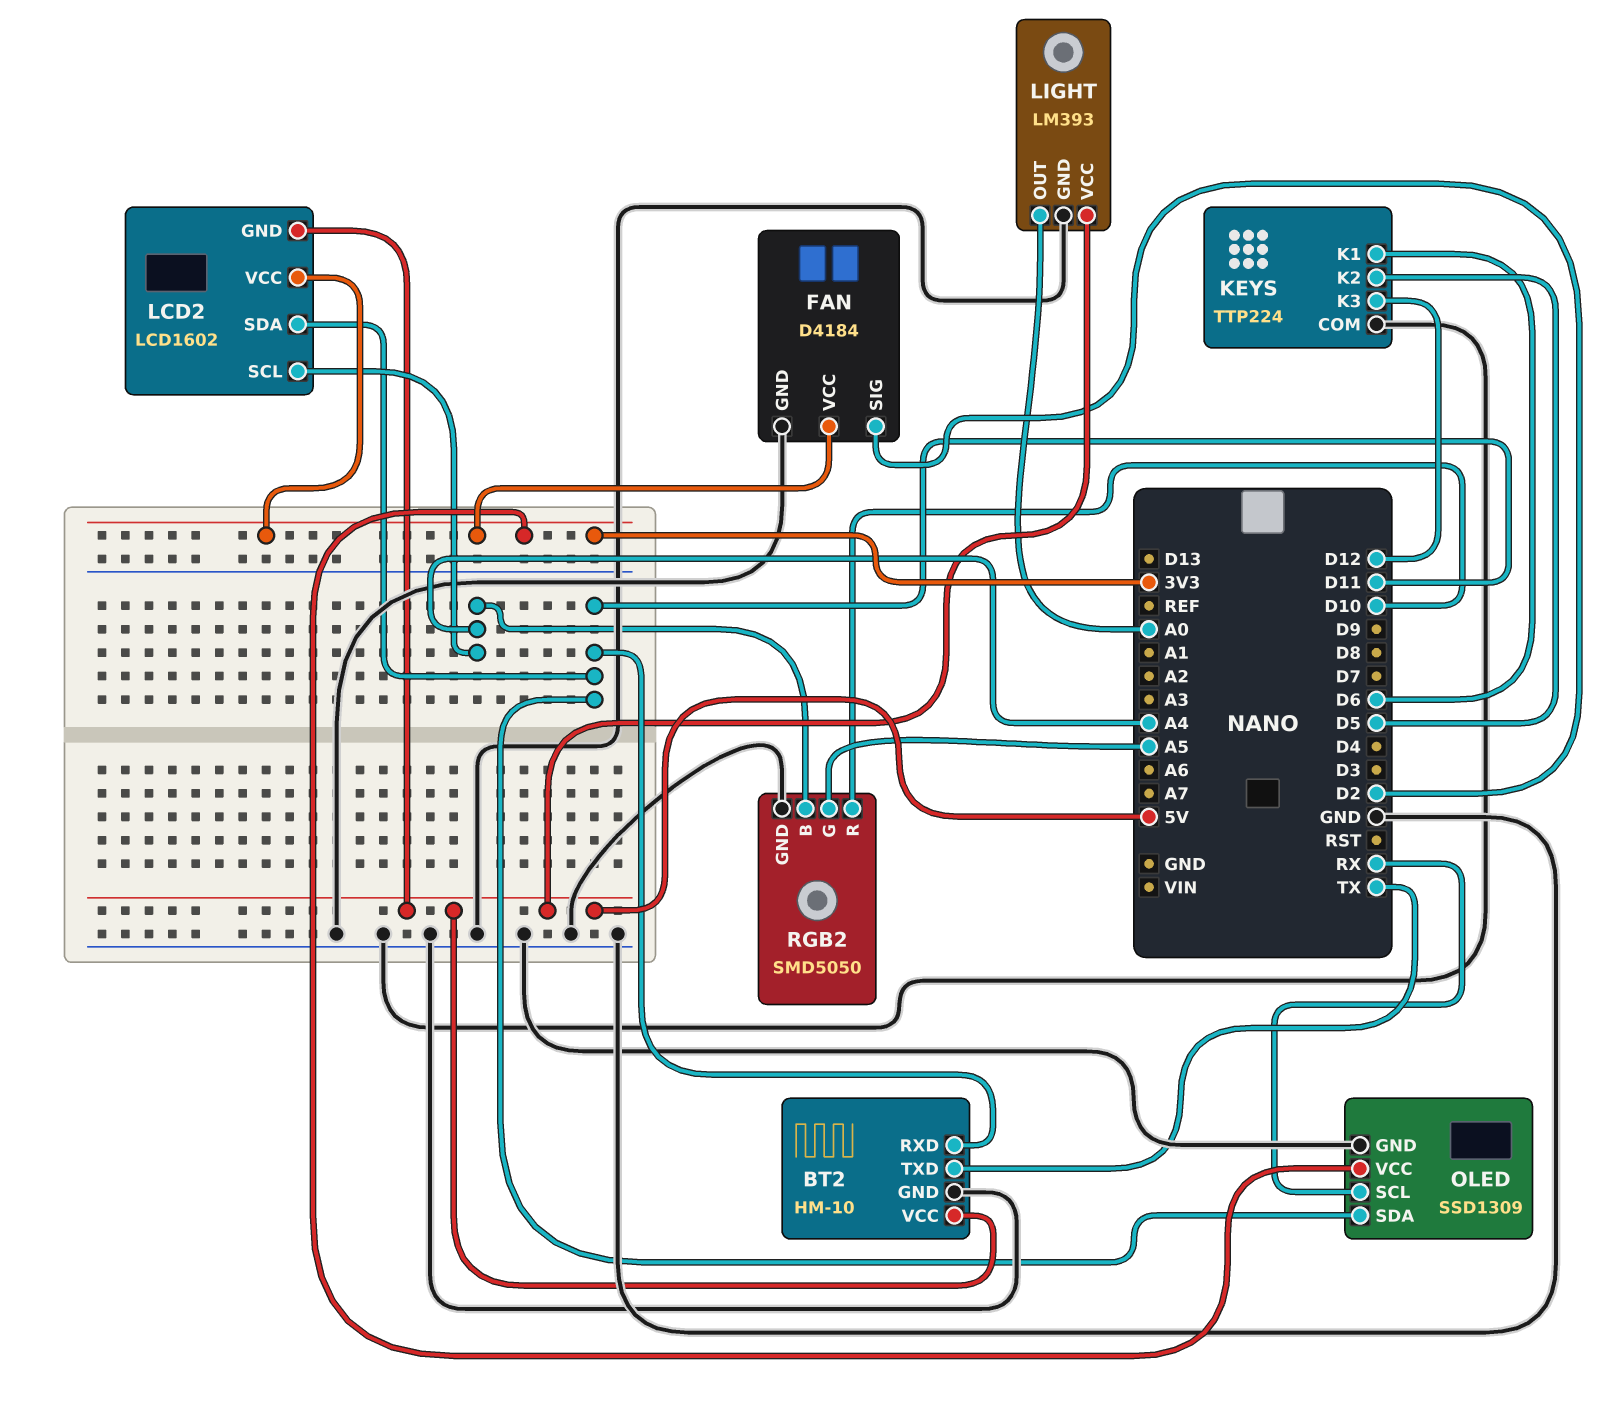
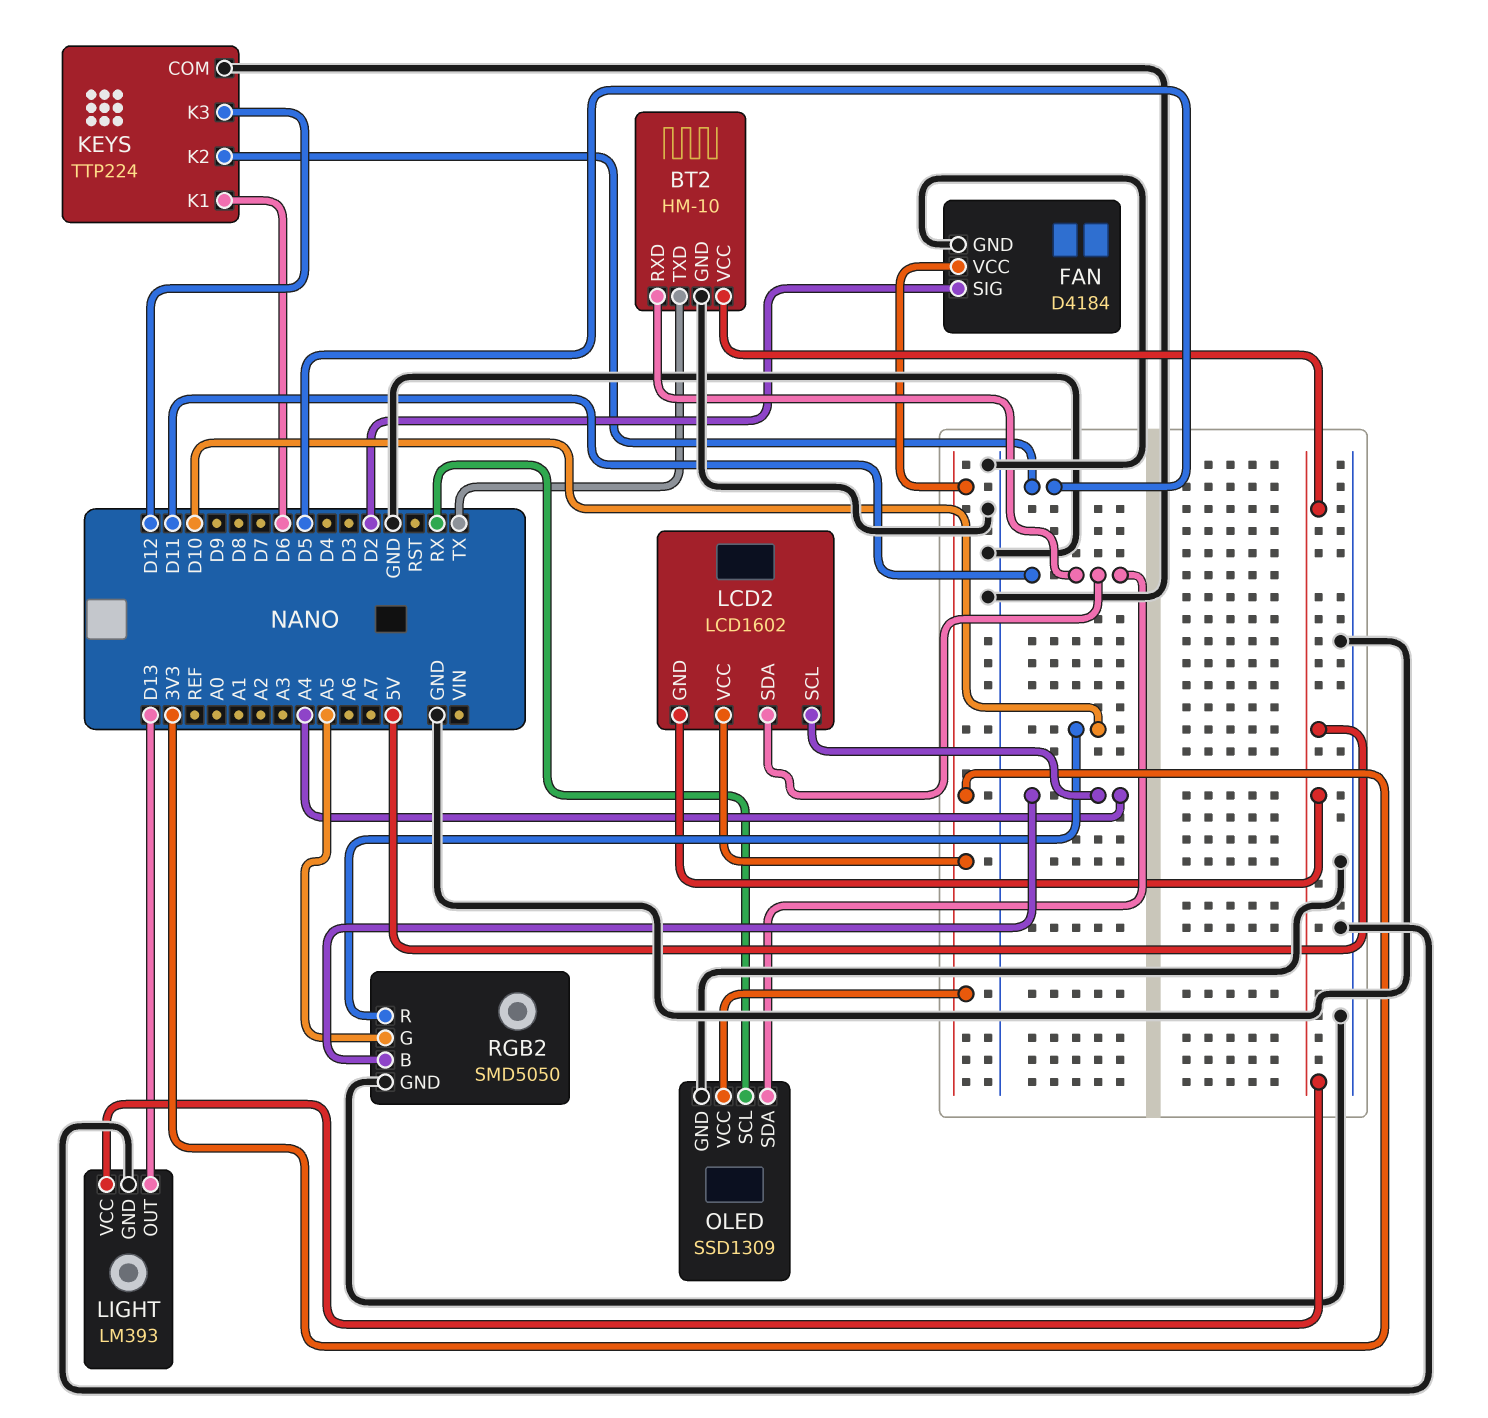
LIGHT pin OUT: A0 -> D13

